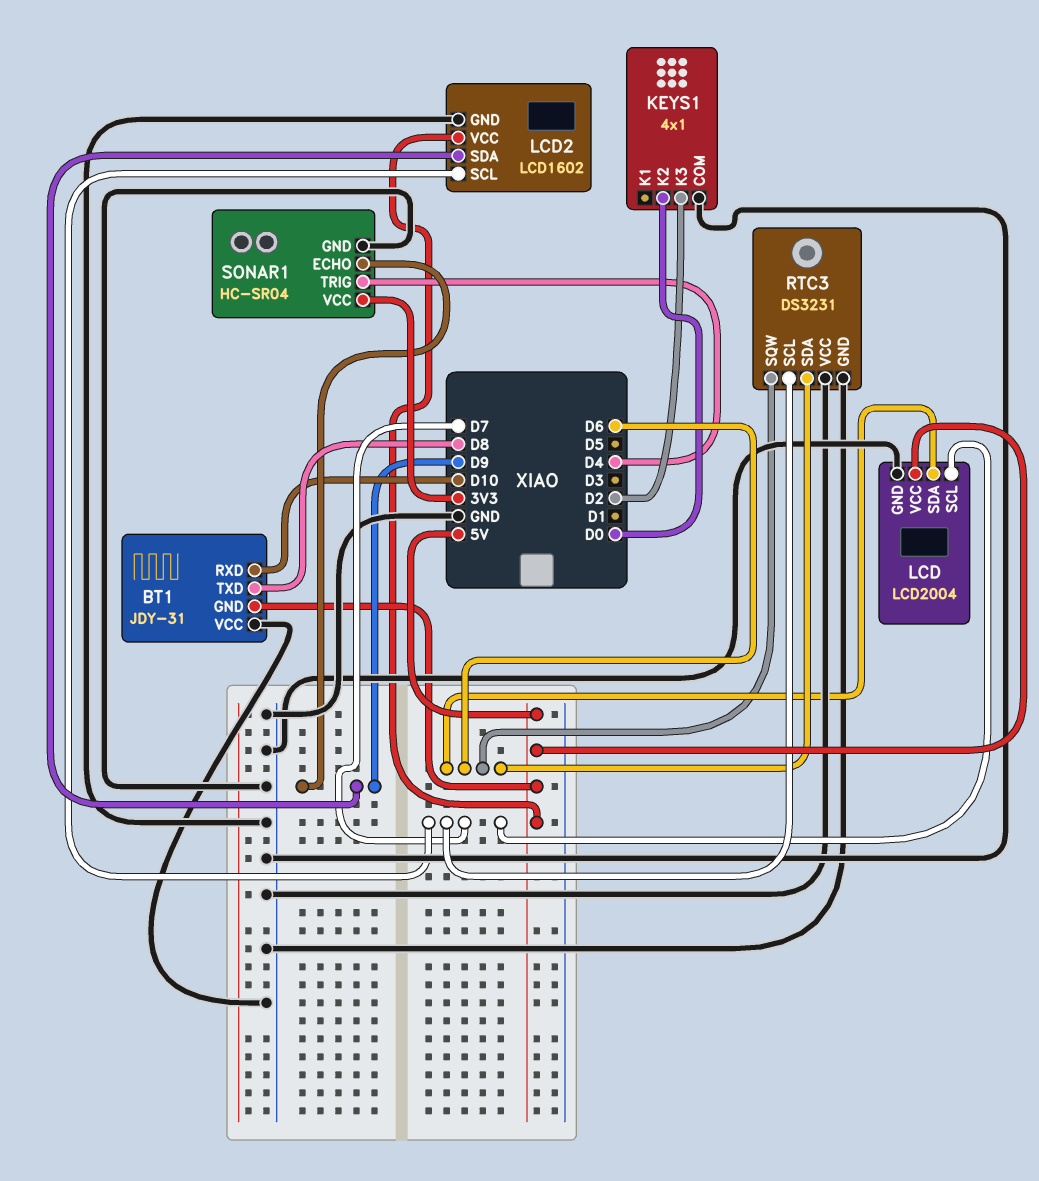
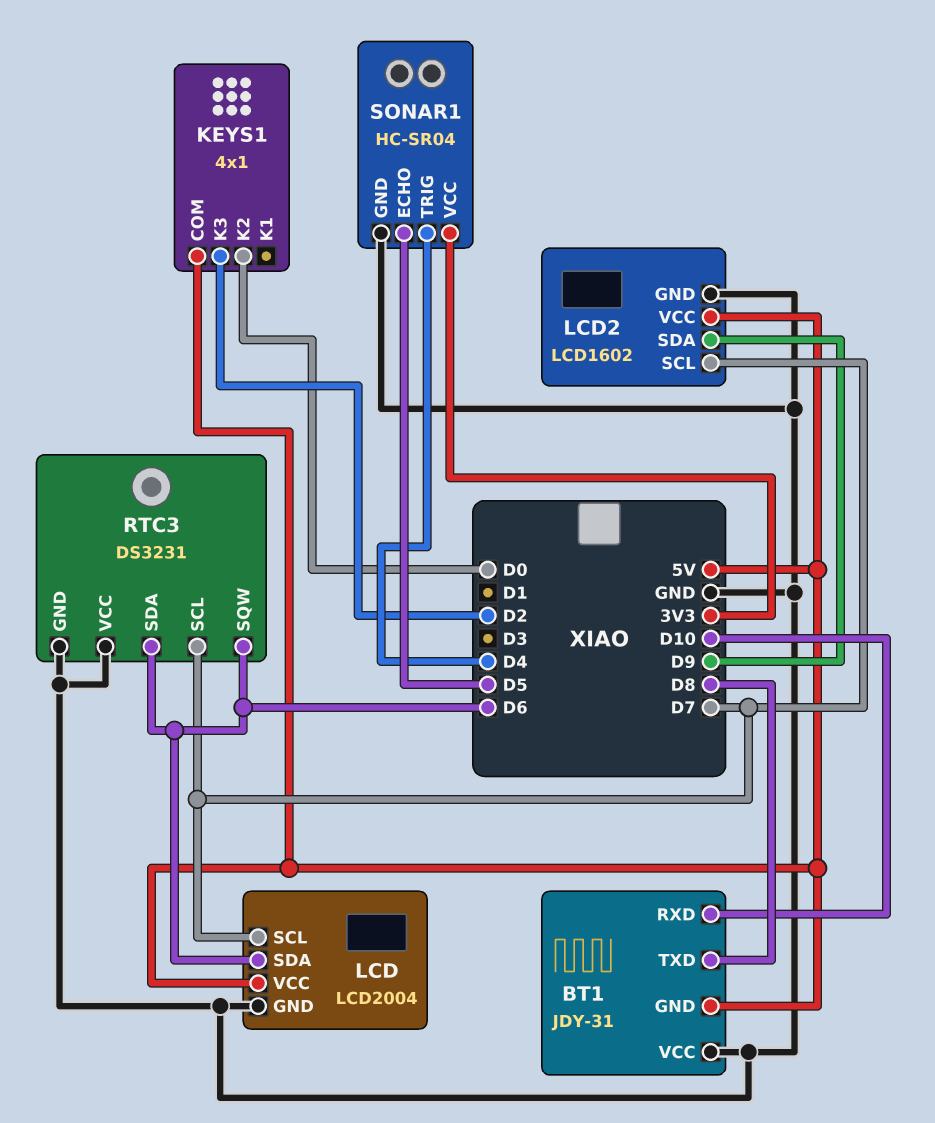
KEYS1 pin COM: GND -> 5V
SONAR1 pin ECHO: D9 -> D5

